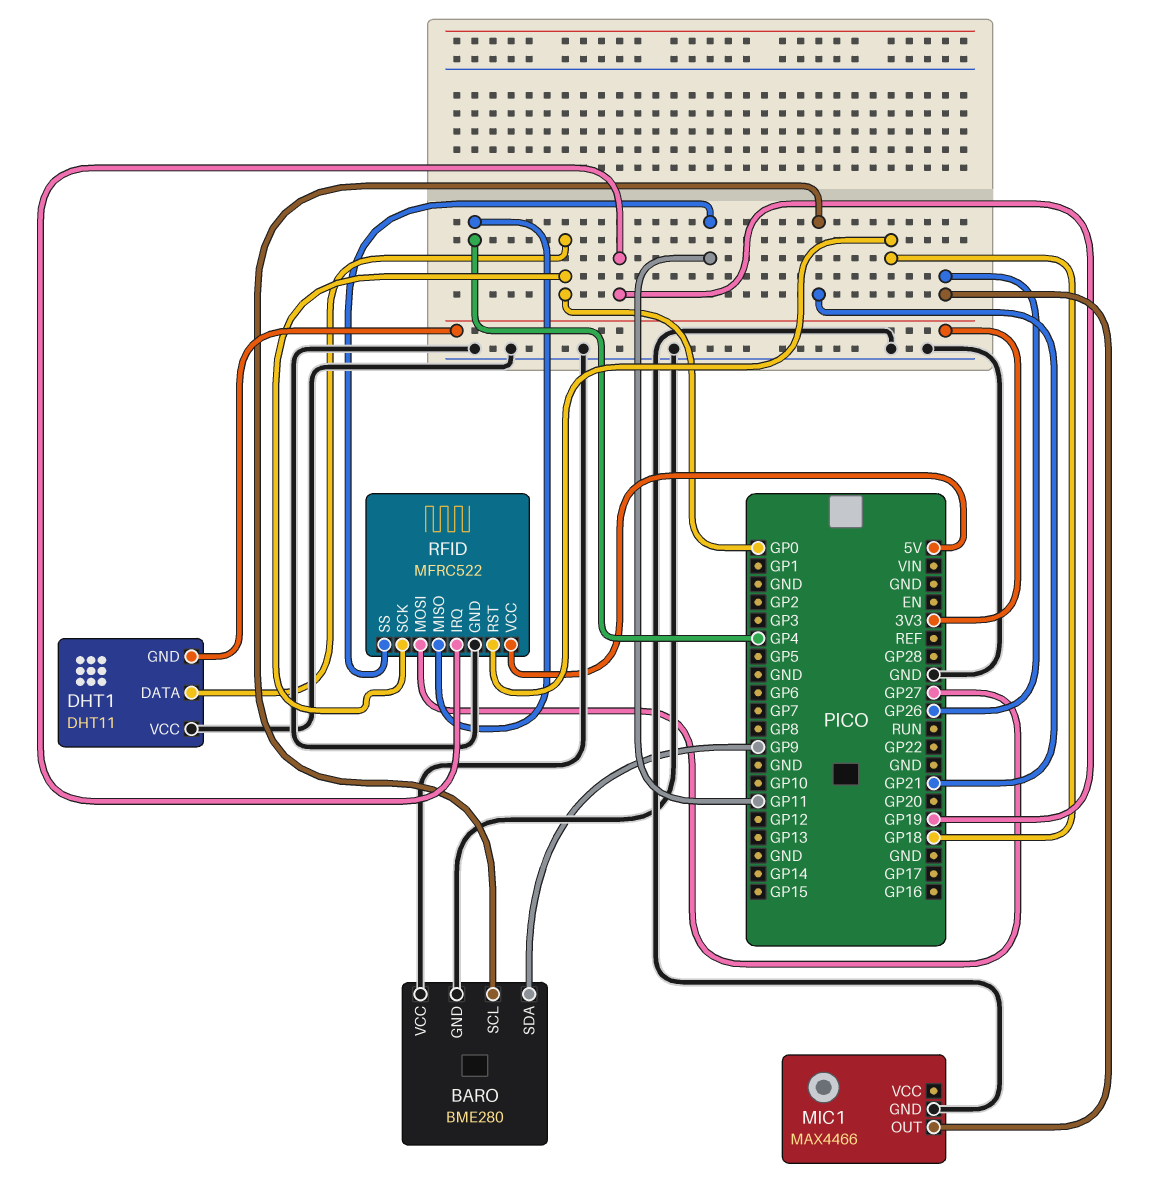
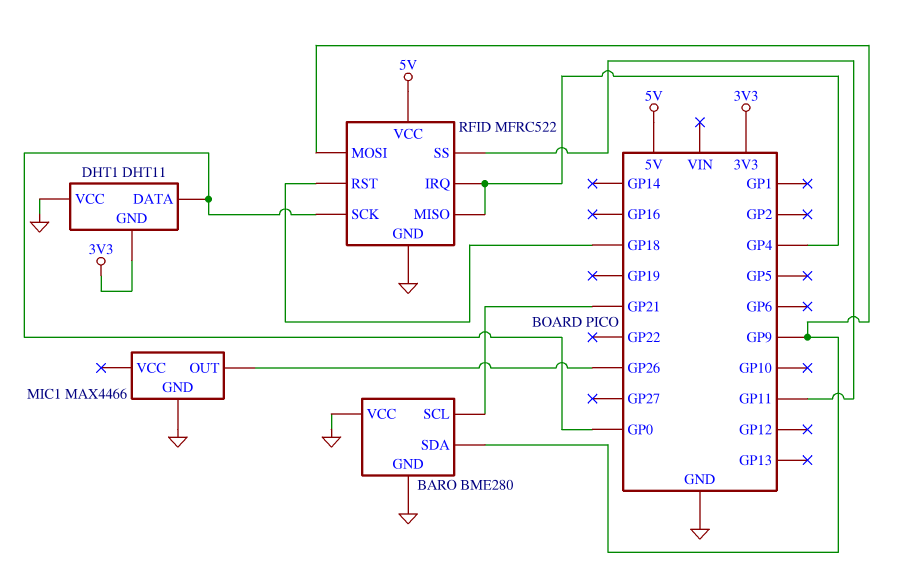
RFID pin IRQ: GP19 -> GP4
RFID pin MOSI: GP27 -> GP9

